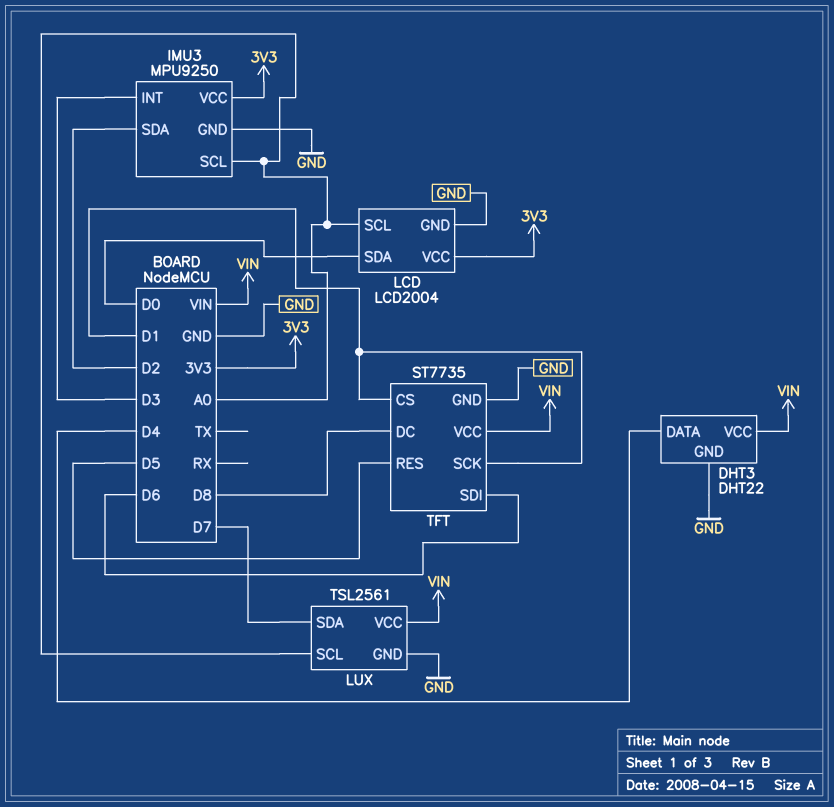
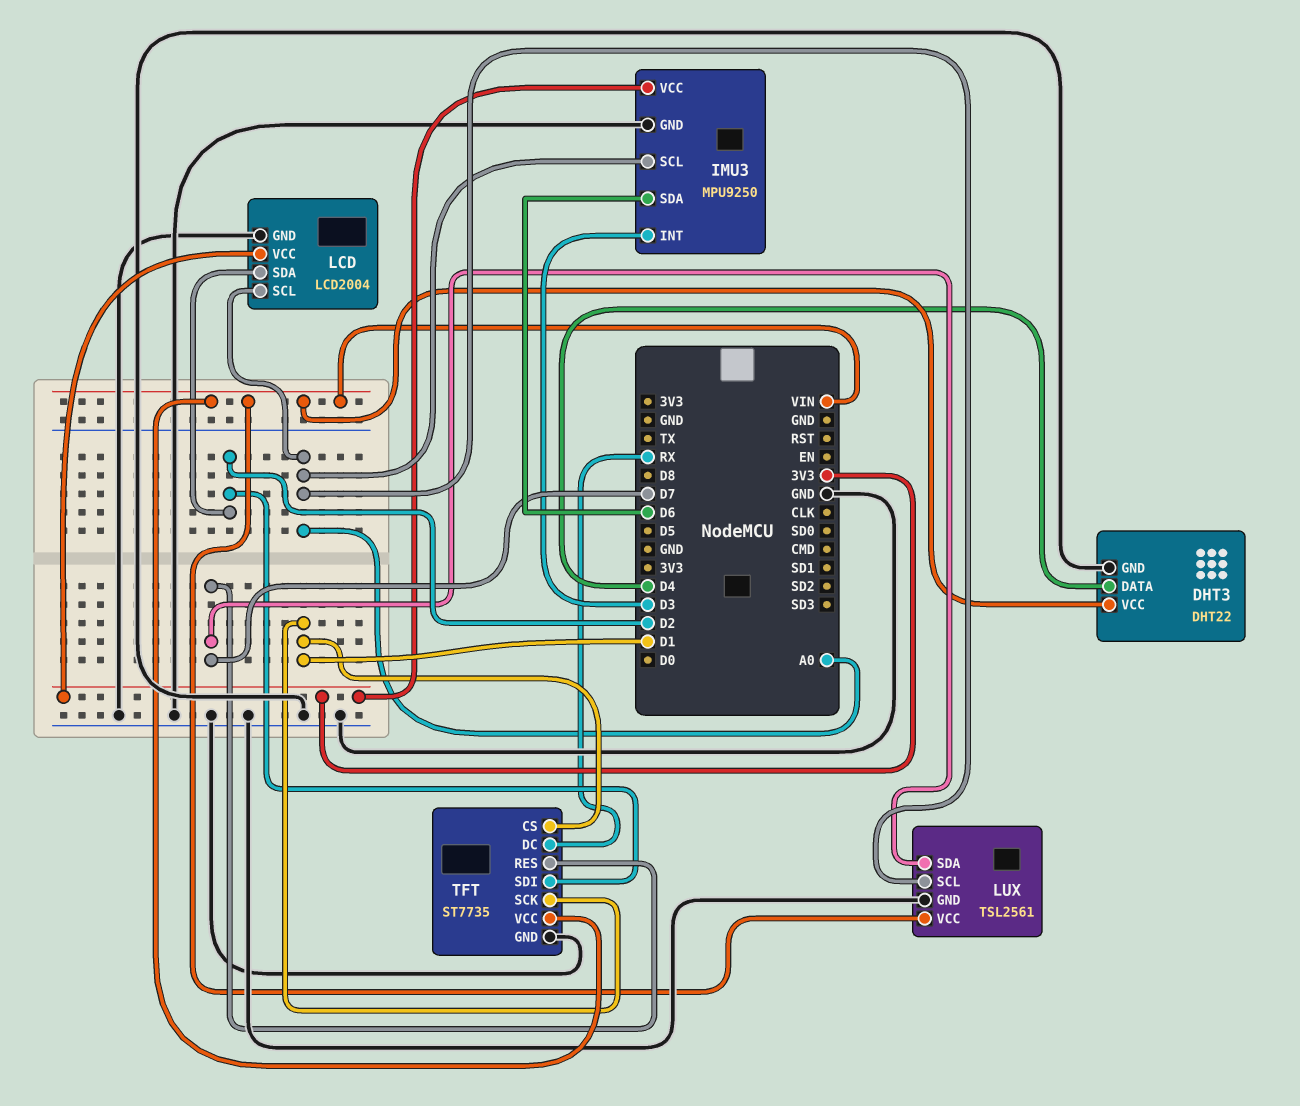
IMU3 pin SDA: D2 -> D6
LCD pin SDA: D0 -> D2
TFT pin DC: D8 -> RX
TFT pin RES: D5 -> D7
TFT pin SDI: D6 -> D2

